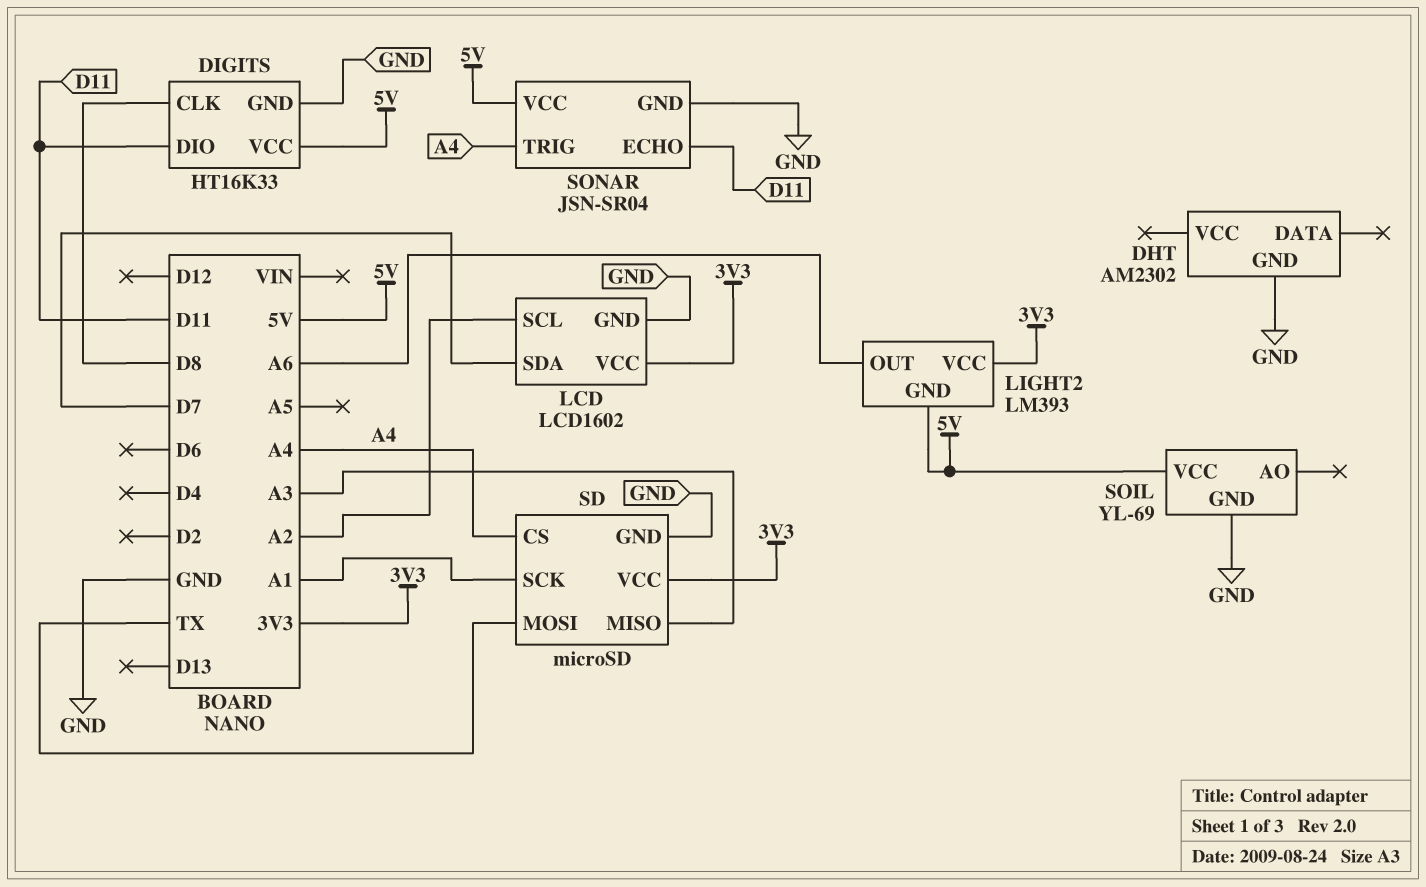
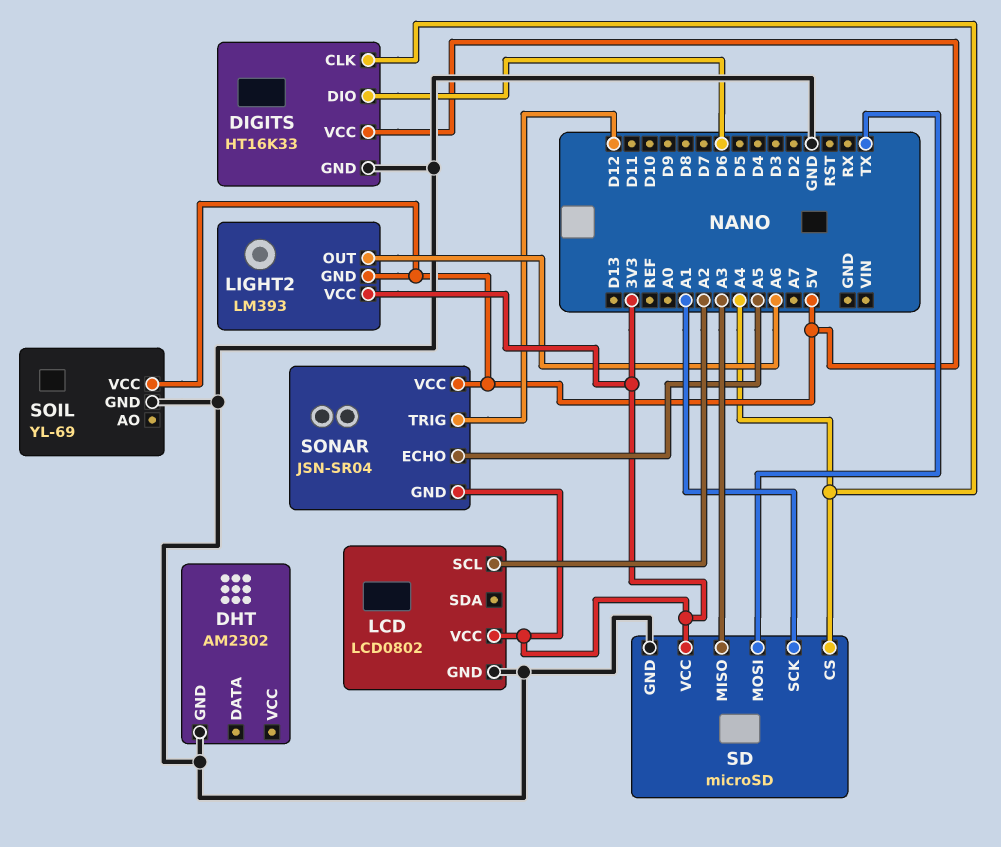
DIGITS pin CLK: D8 -> A4
DIGITS pin DIO: D11 -> D6
LCD: LCD1602 -> LCD0802
LCD pin SDA: D7 -> none
SONAR pin ECHO: D11 -> A5
SONAR pin GND: GND -> 3V3
SONAR pin TRIG: A4 -> D12

